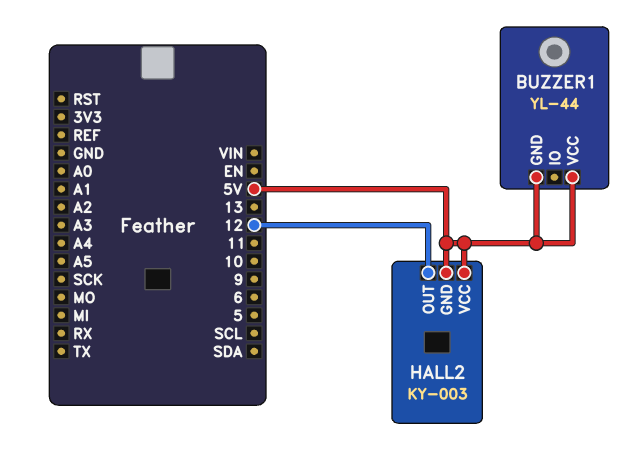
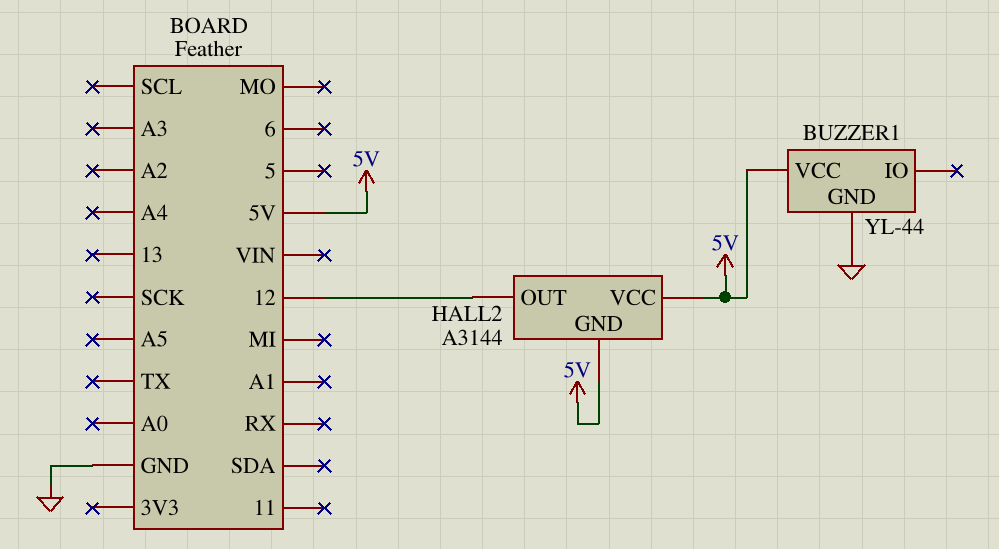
BUZZER1 pin GND: 5V -> GND
HALL2: KY-003 -> A3144

